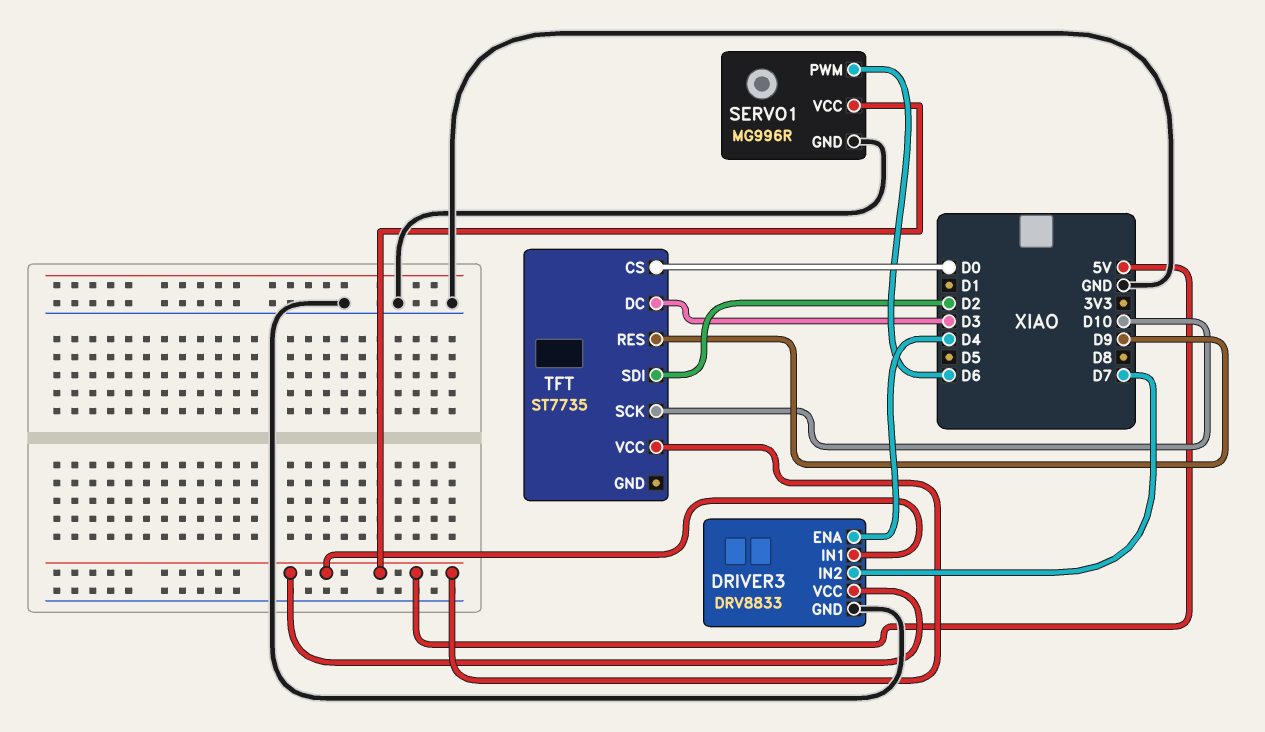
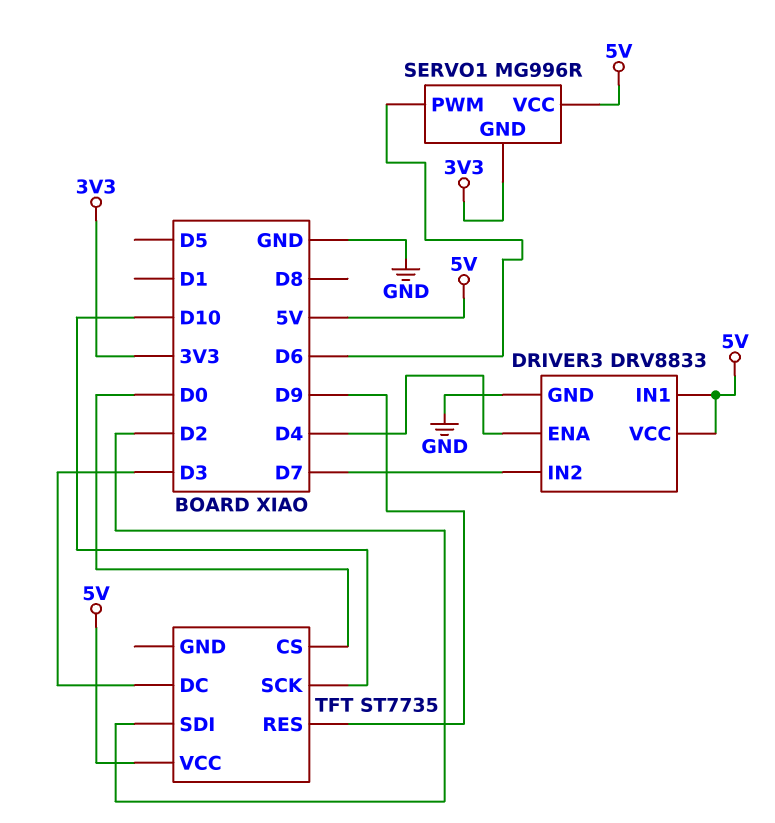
SERVO1 pin GND: GND -> 3V3

